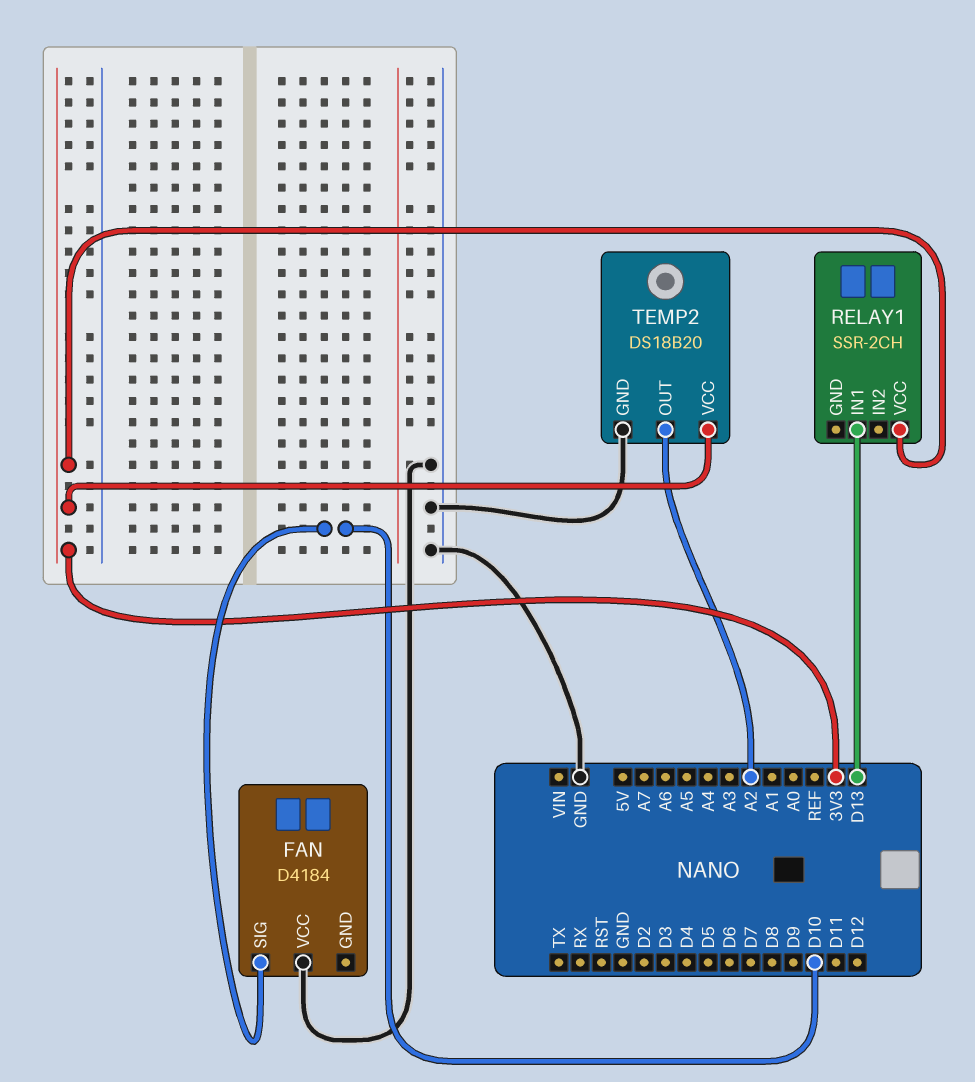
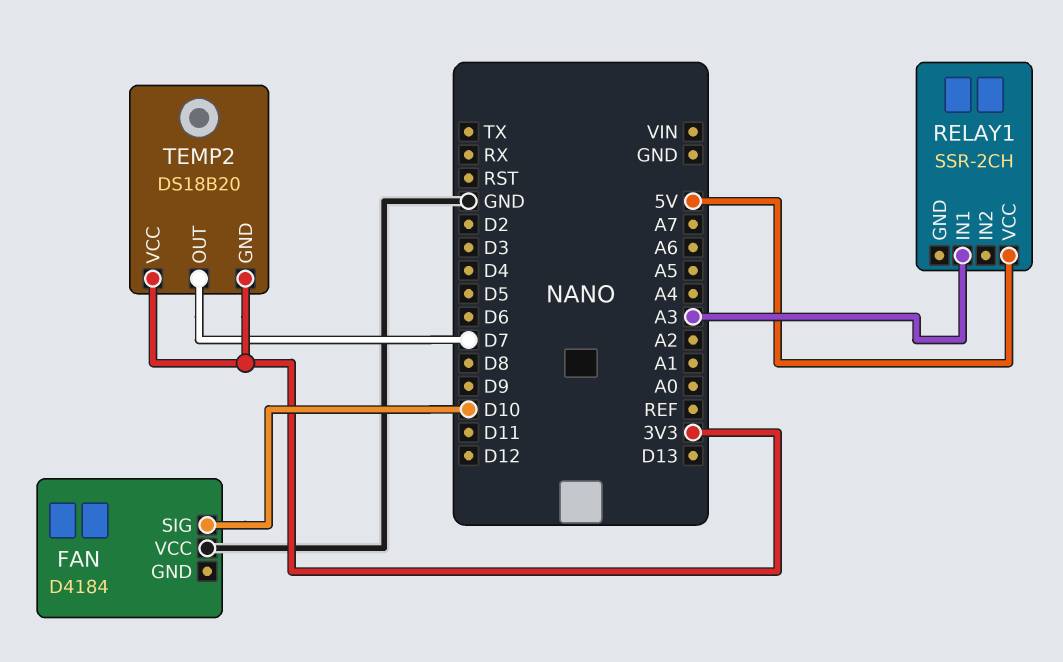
RELAY1 pin IN1: D13 -> A3
RELAY1 pin VCC: 3V3 -> 5V
TEMP2 pin GND: GND -> 3V3
TEMP2 pin OUT: A2 -> D7

